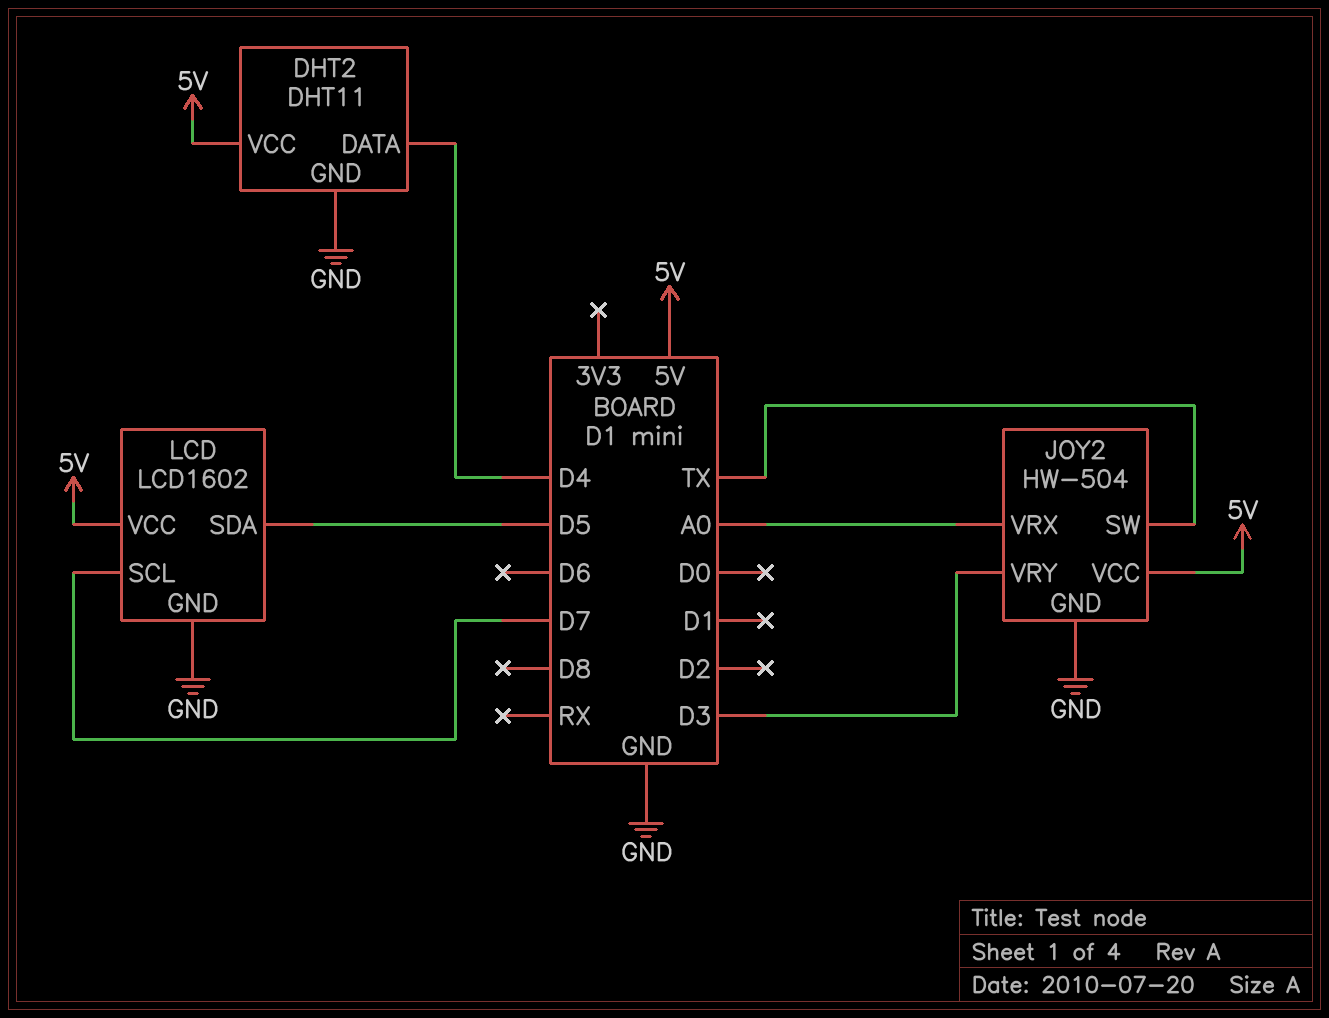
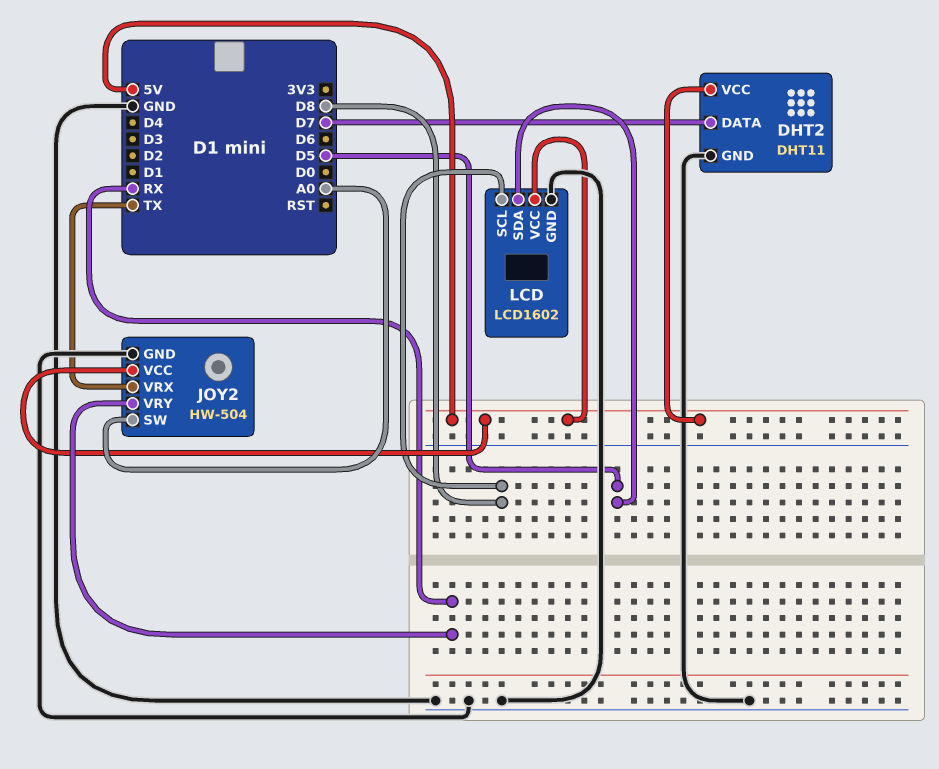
DHT2 pin DATA: D4 -> D7
JOY2 pin SW: TX -> A0
JOY2 pin VRX: A0 -> TX
JOY2 pin VRY: D3 -> RX
LCD pin SCL: D7 -> D8

